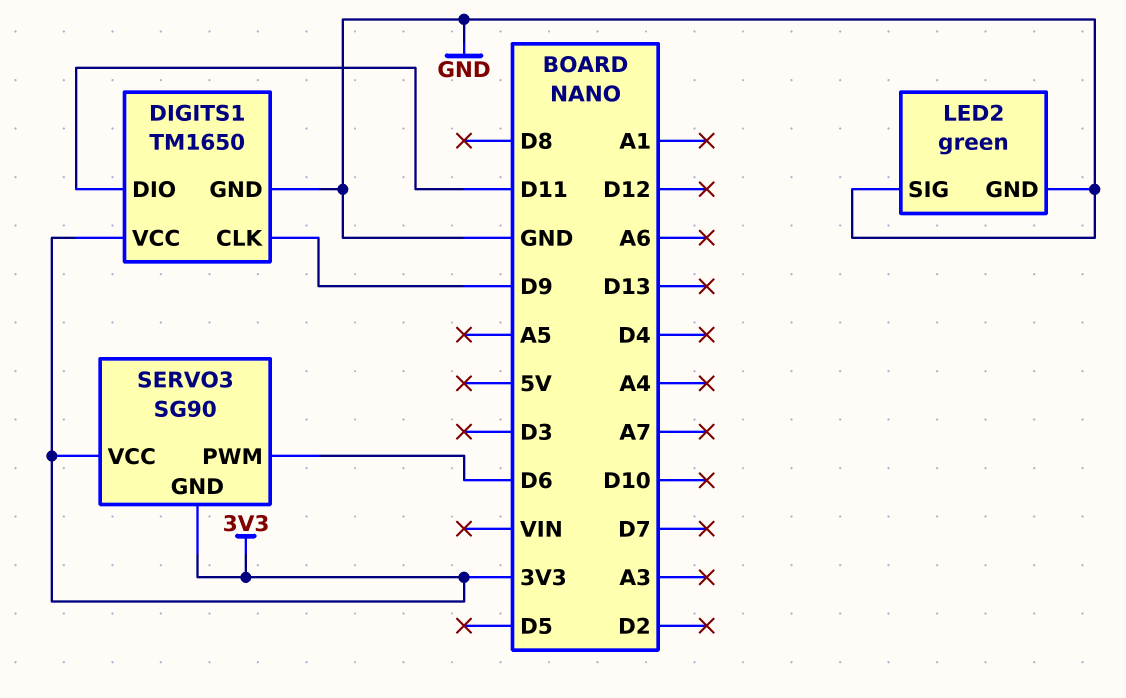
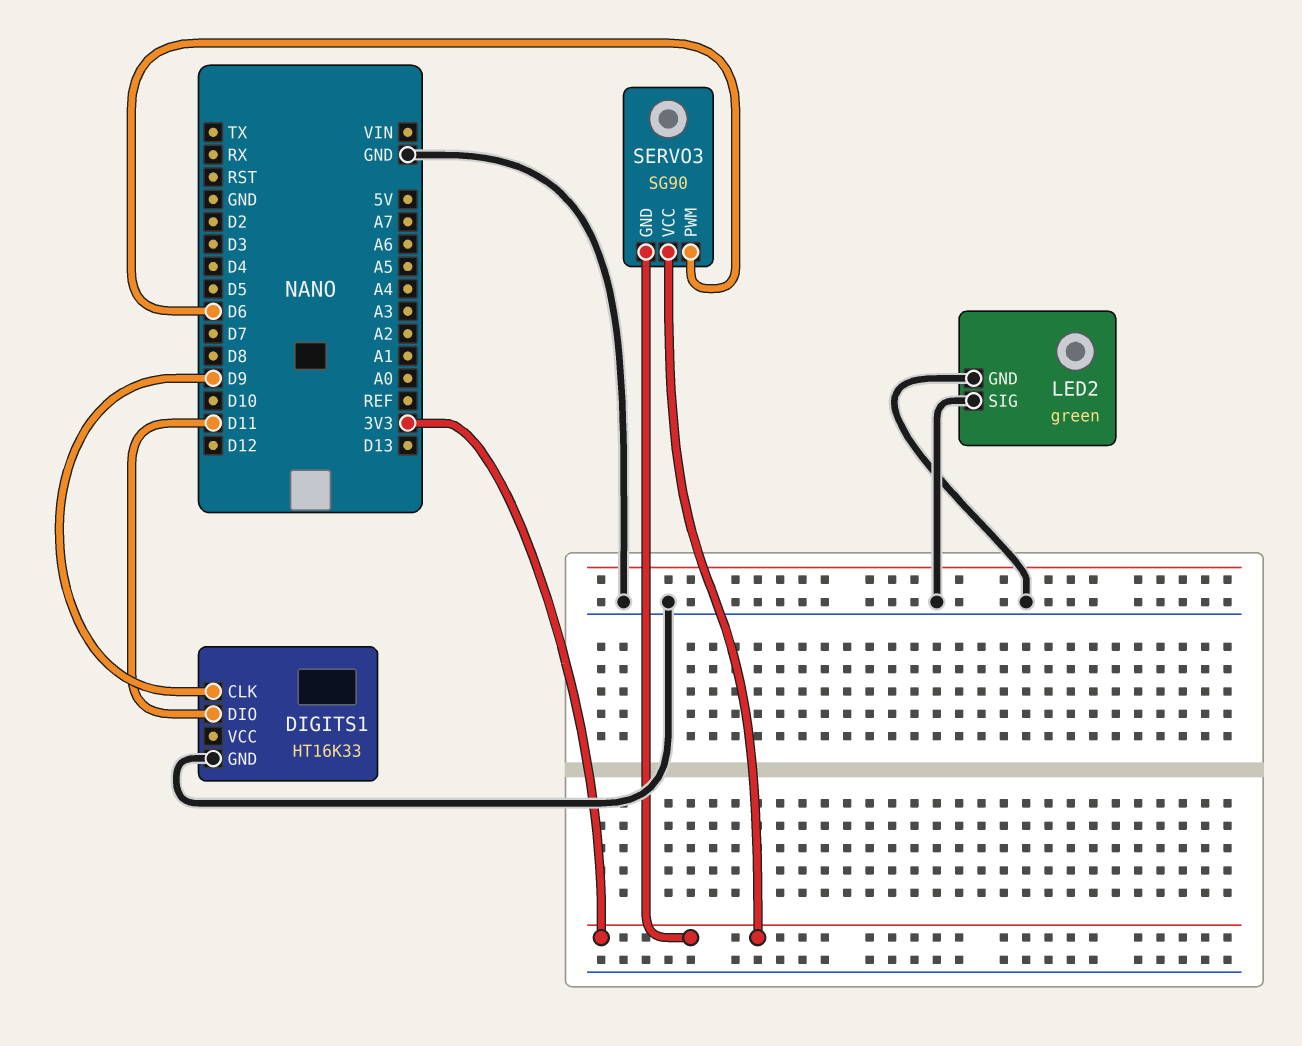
DIGITS1: TM1650 -> HT16K33
DIGITS1 pin VCC: 3V3 -> none

